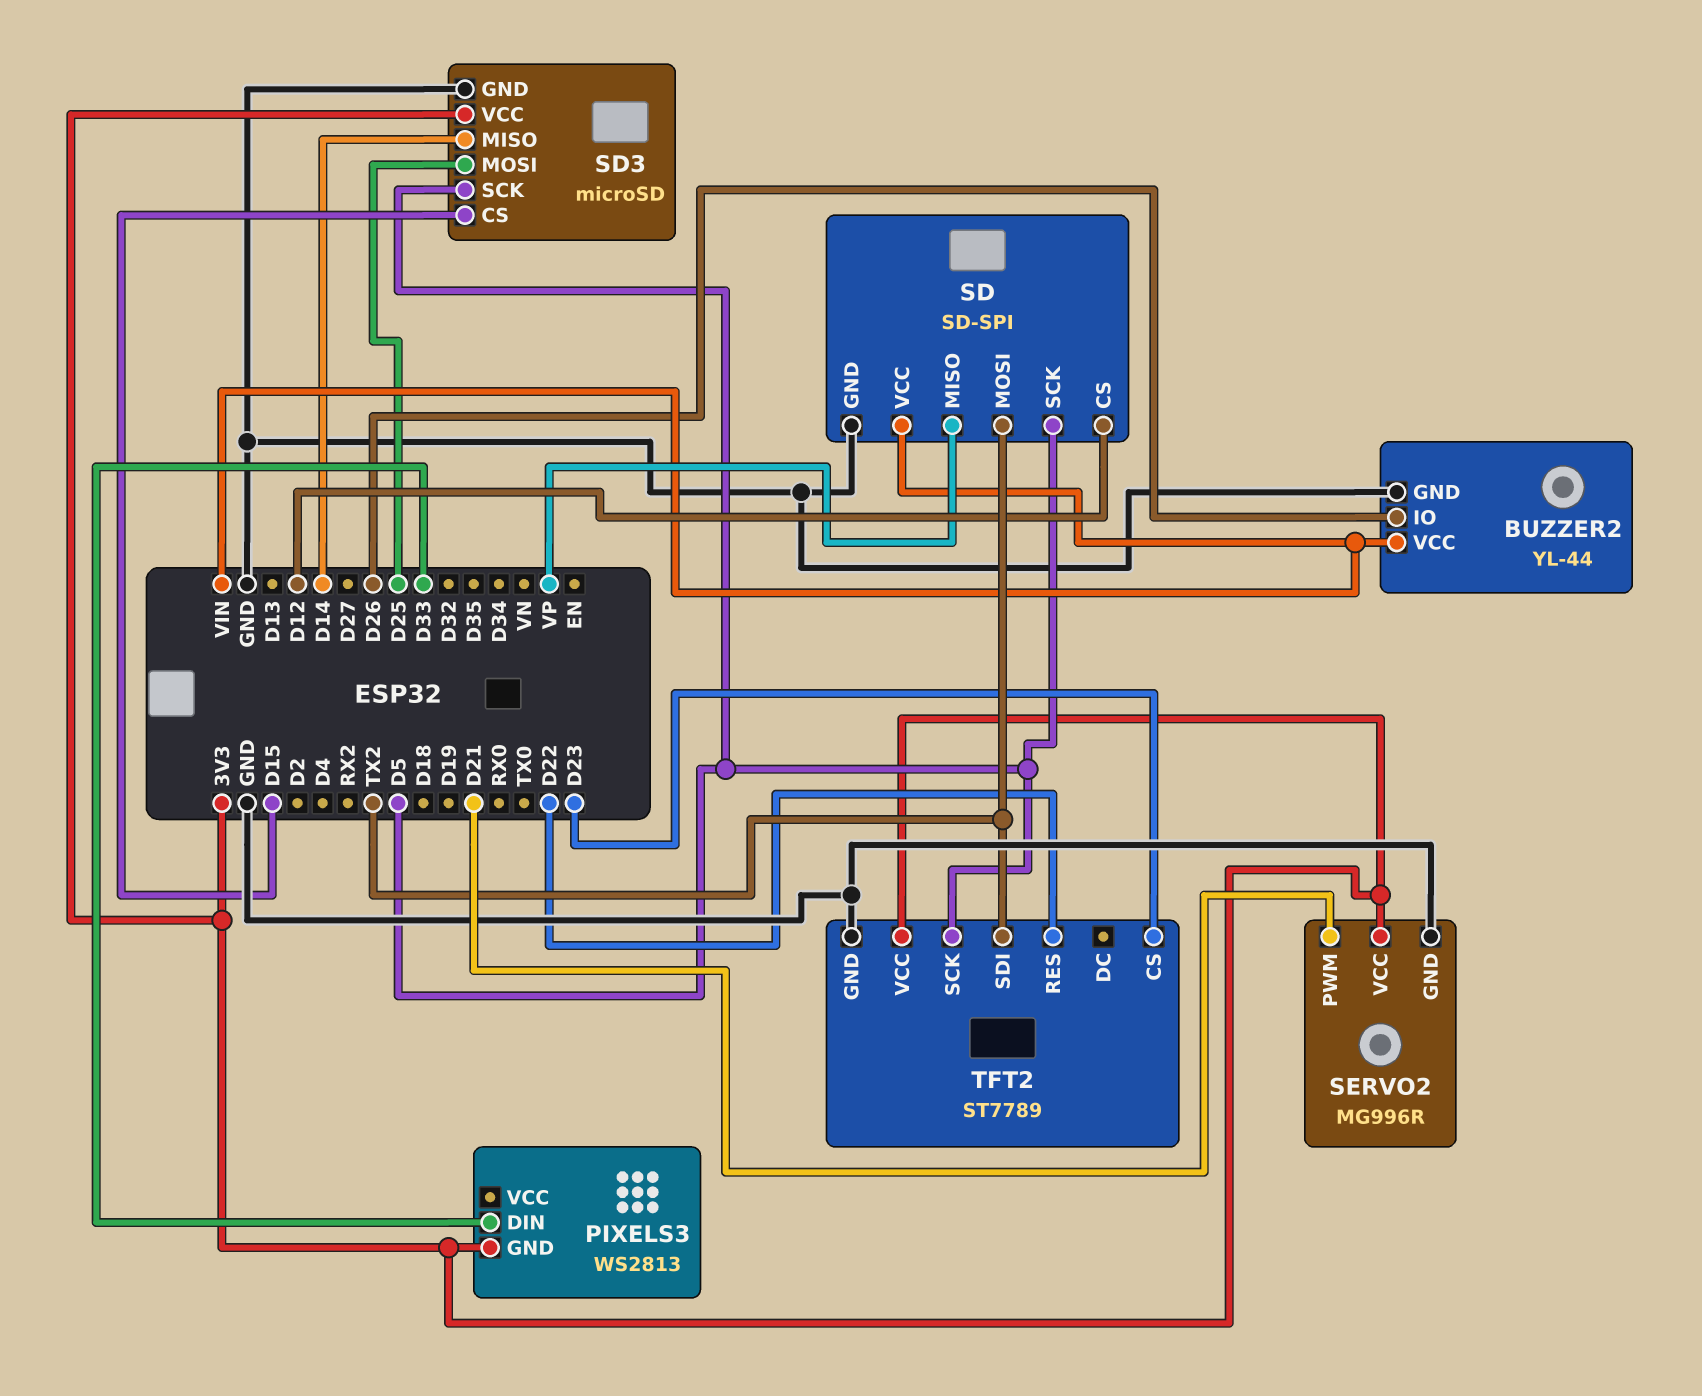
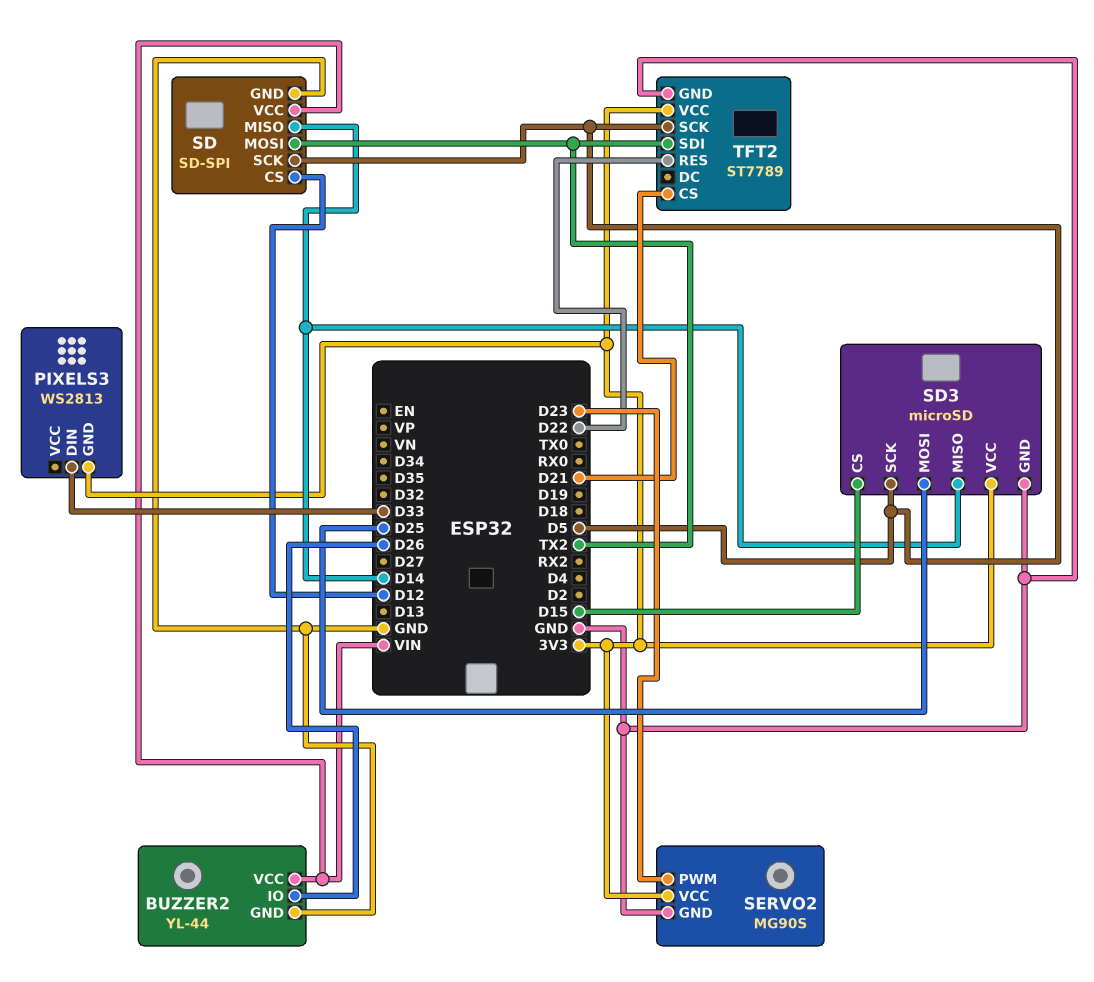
SD pin MISO: VP -> D14
SERVO2: MG996R -> MG90S
SERVO2 pin PWM: D21 -> D23
TFT2 pin CS: D23 -> D21

